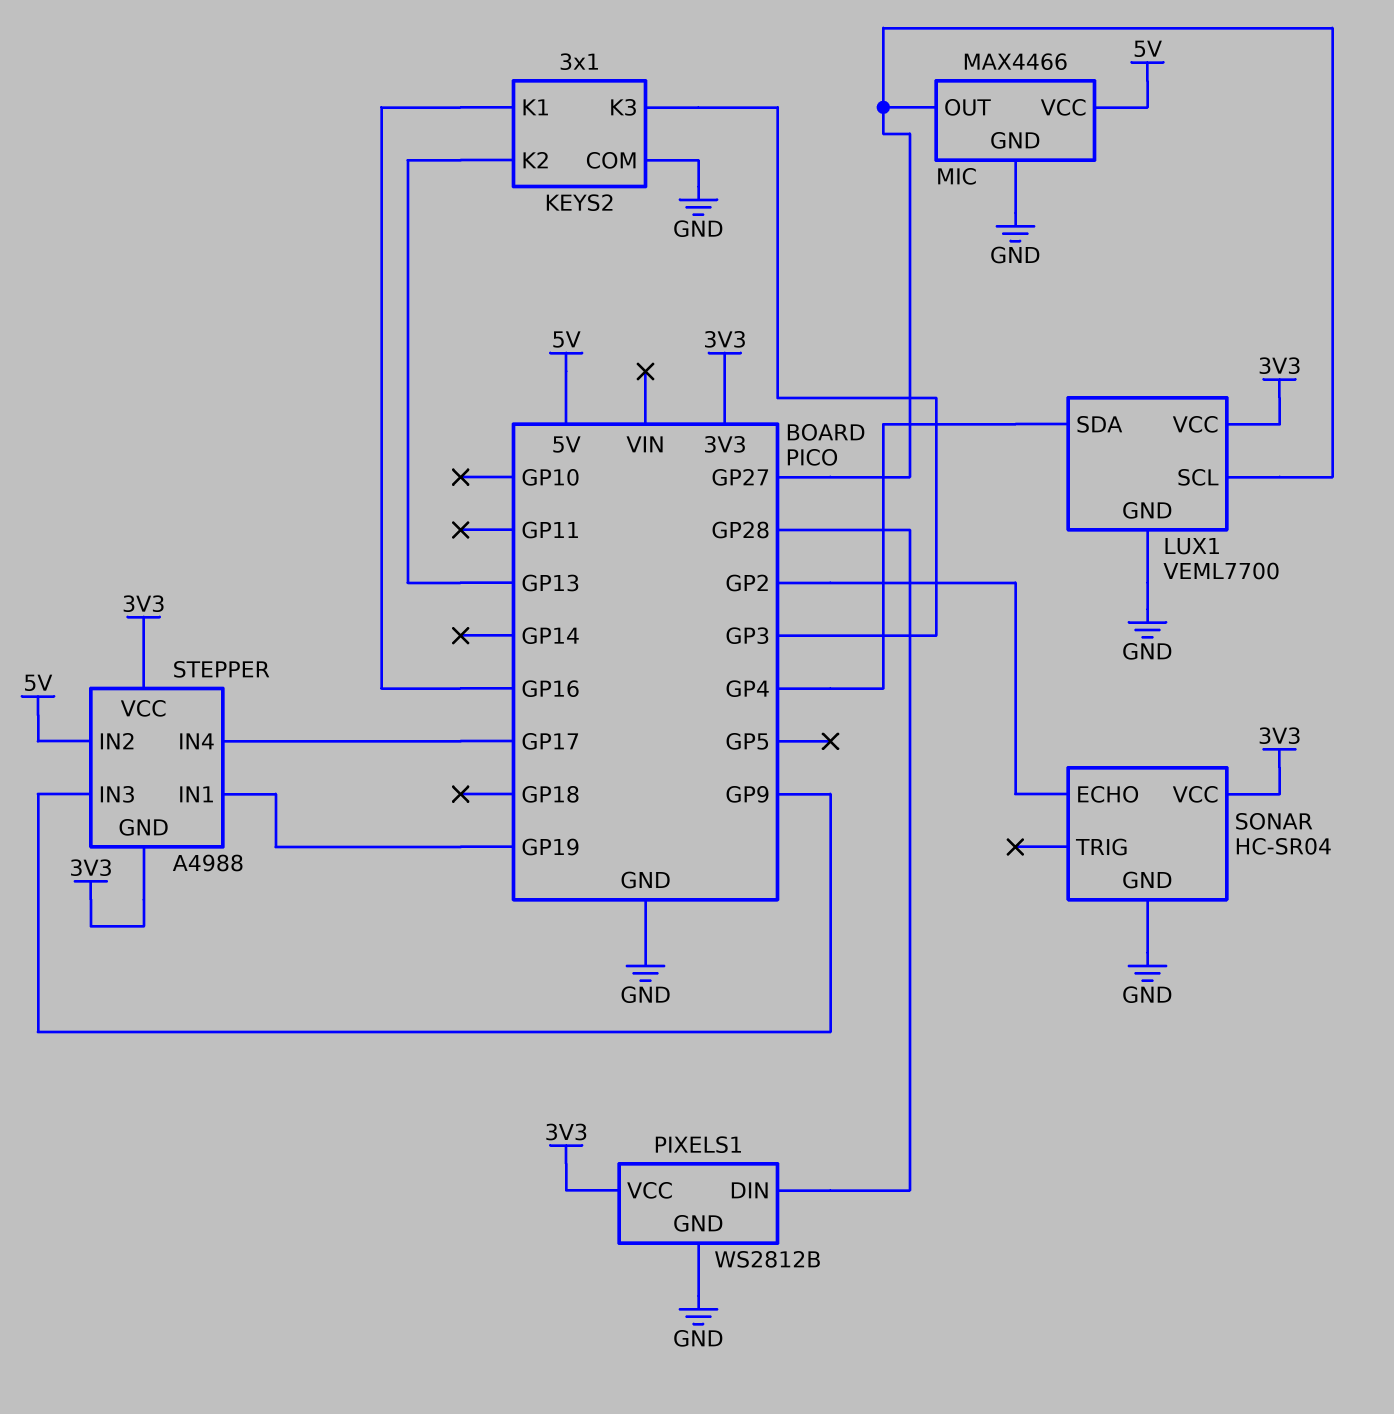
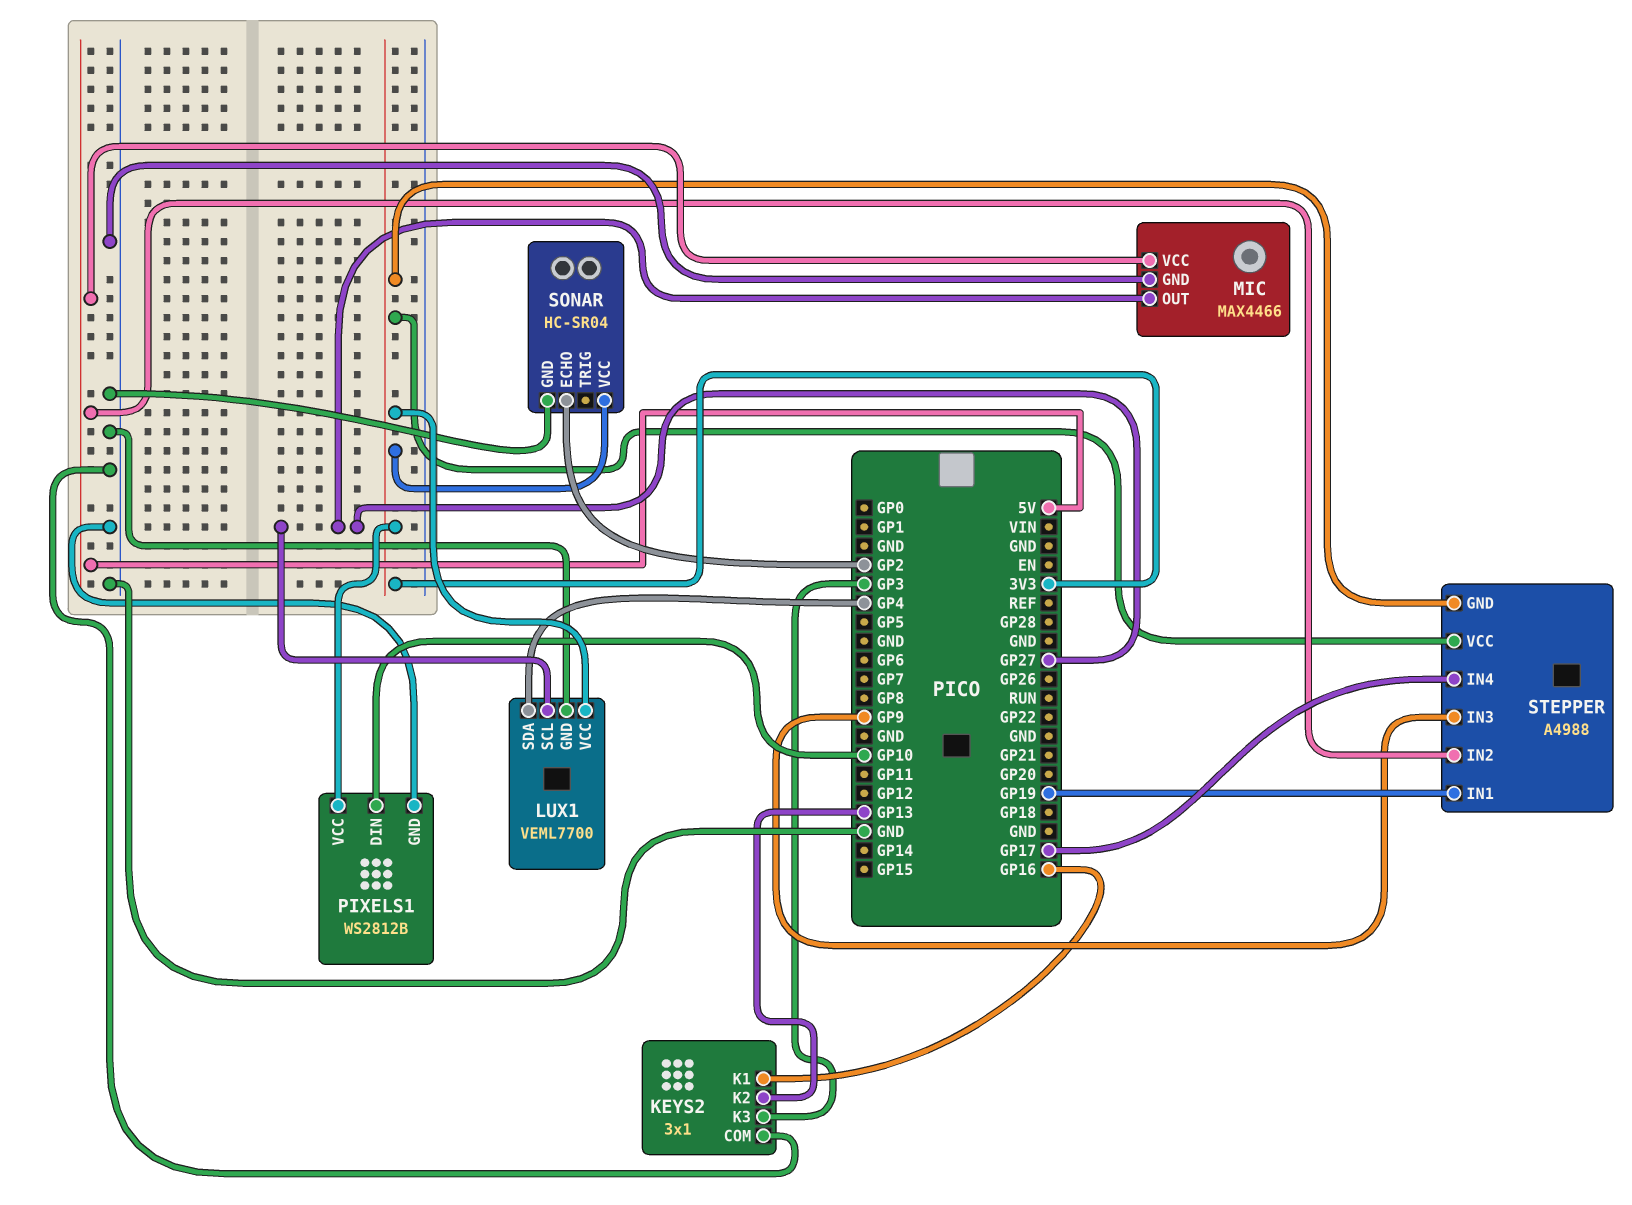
PIXELS1 pin DIN: GP28 -> GP10

